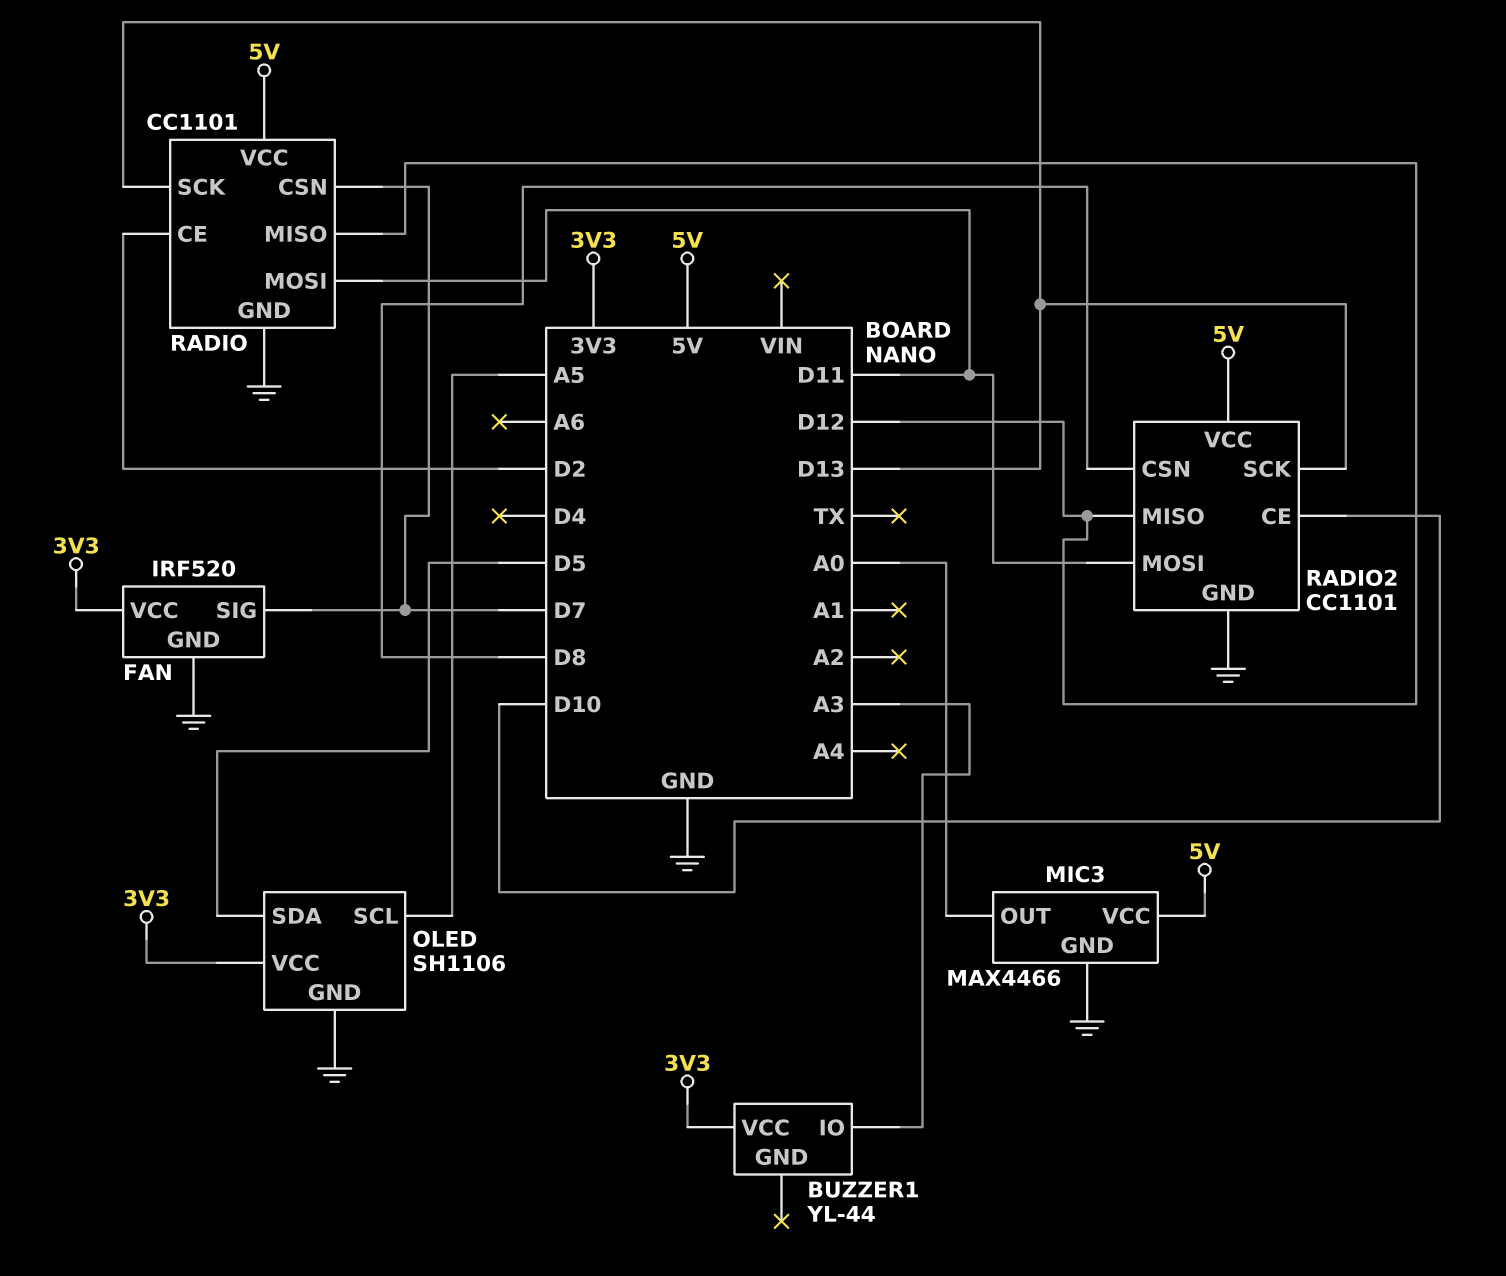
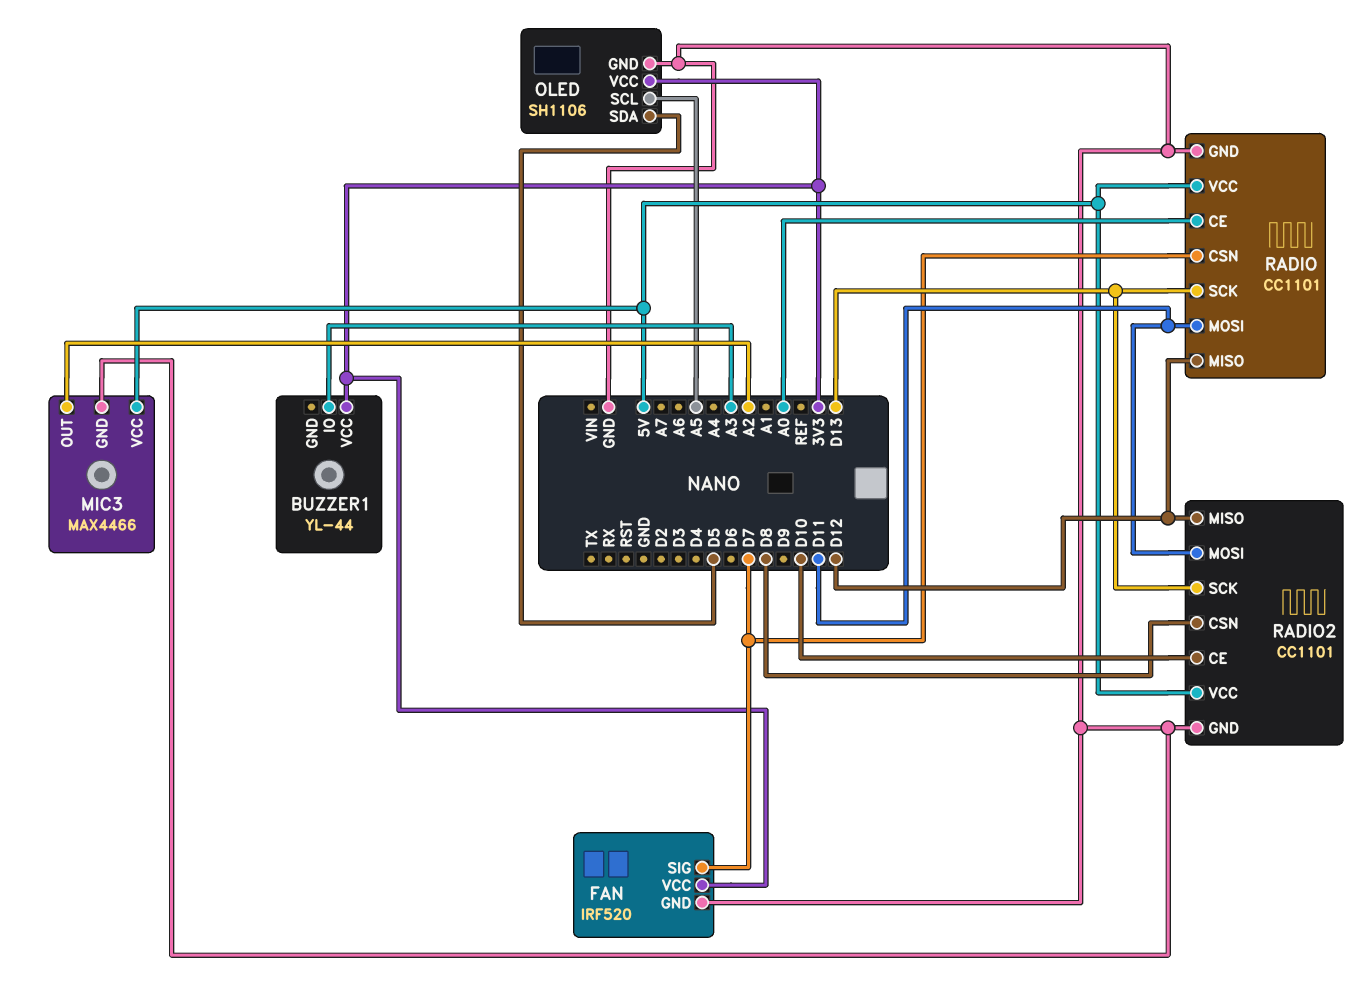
MIC3 pin OUT: A0 -> A2
RADIO pin CE: D2 -> A0

